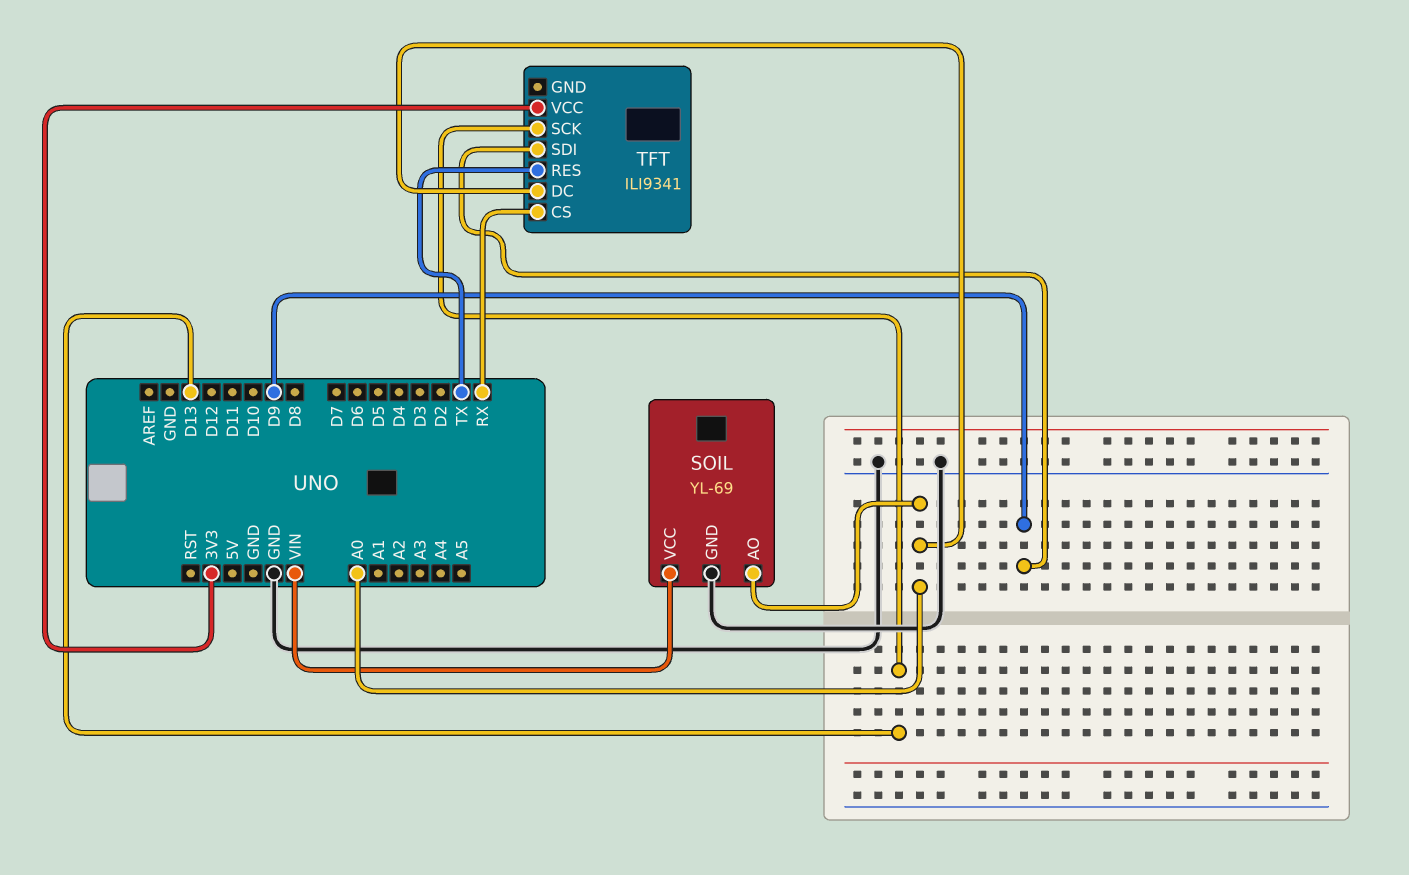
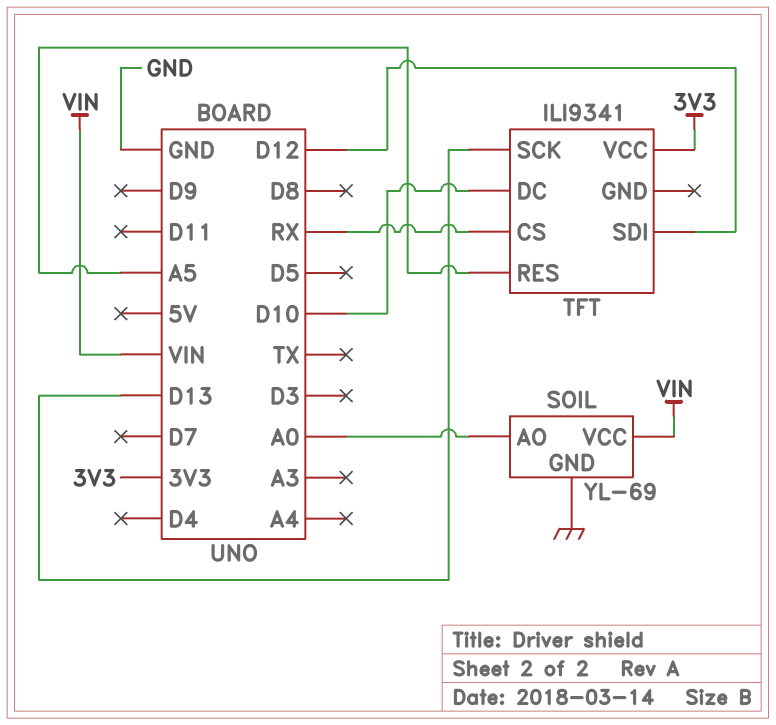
TFT pin DC: A0 -> D10
TFT pin RES: TX -> A5
TFT pin SDI: D9 -> D12

